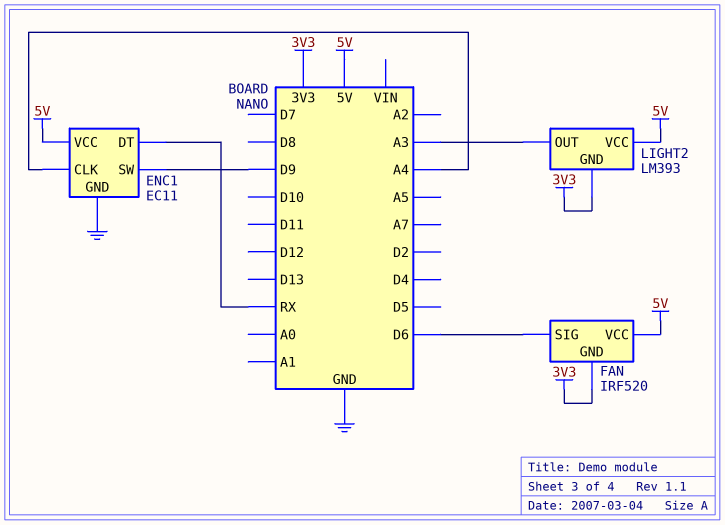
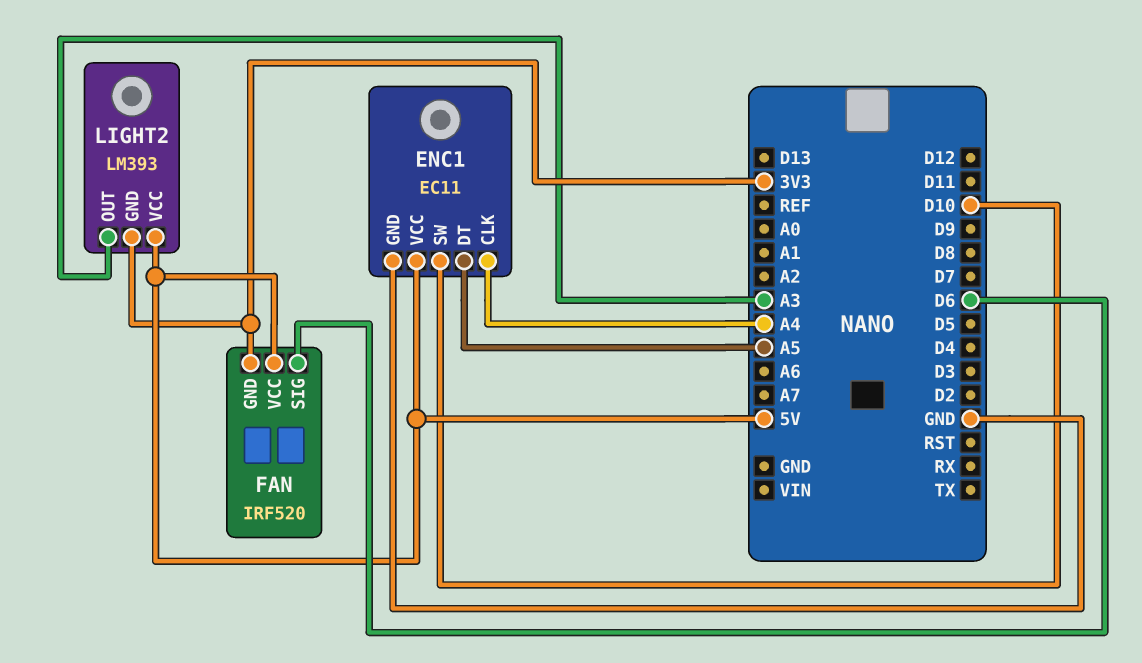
ENC1 pin DT: RX -> A5
ENC1 pin SW: D9 -> D10

